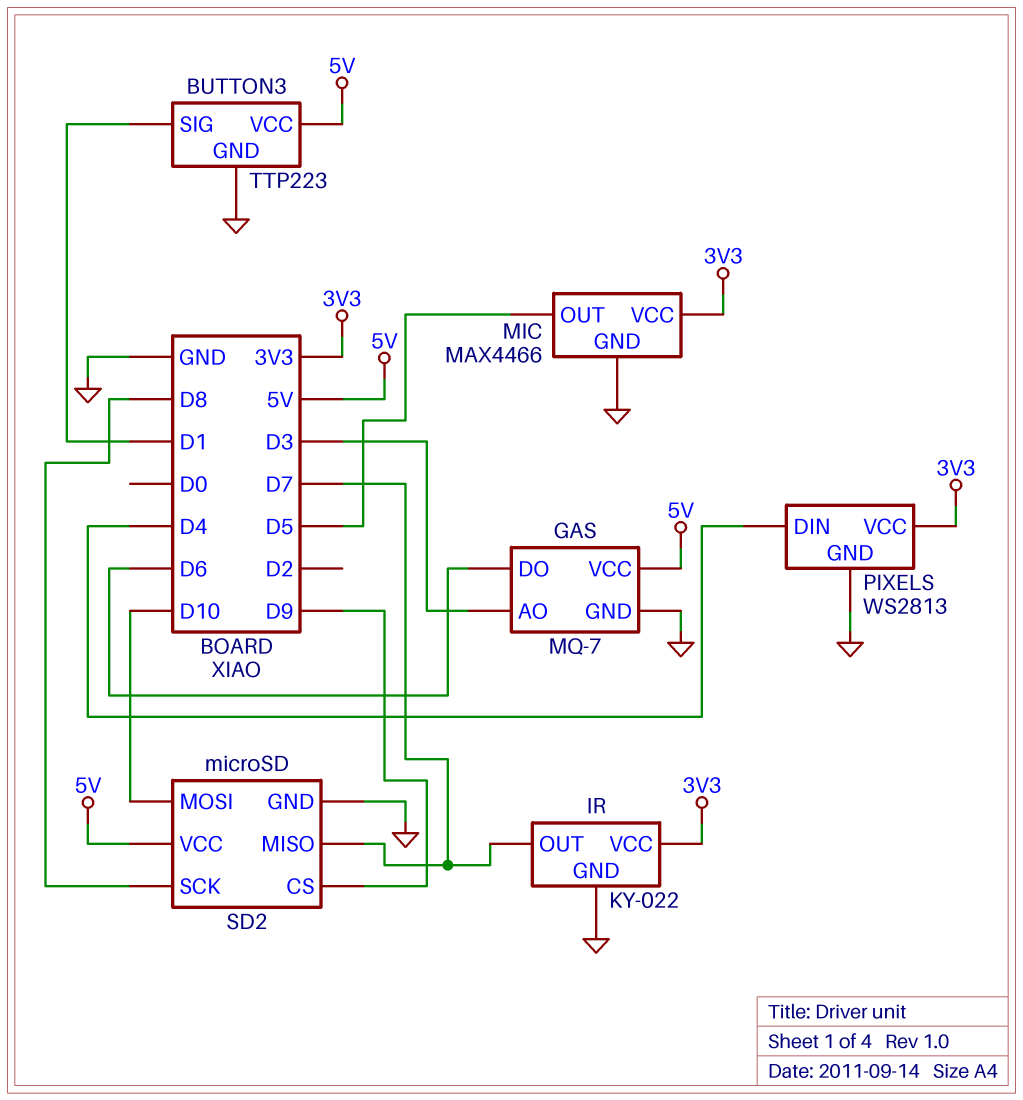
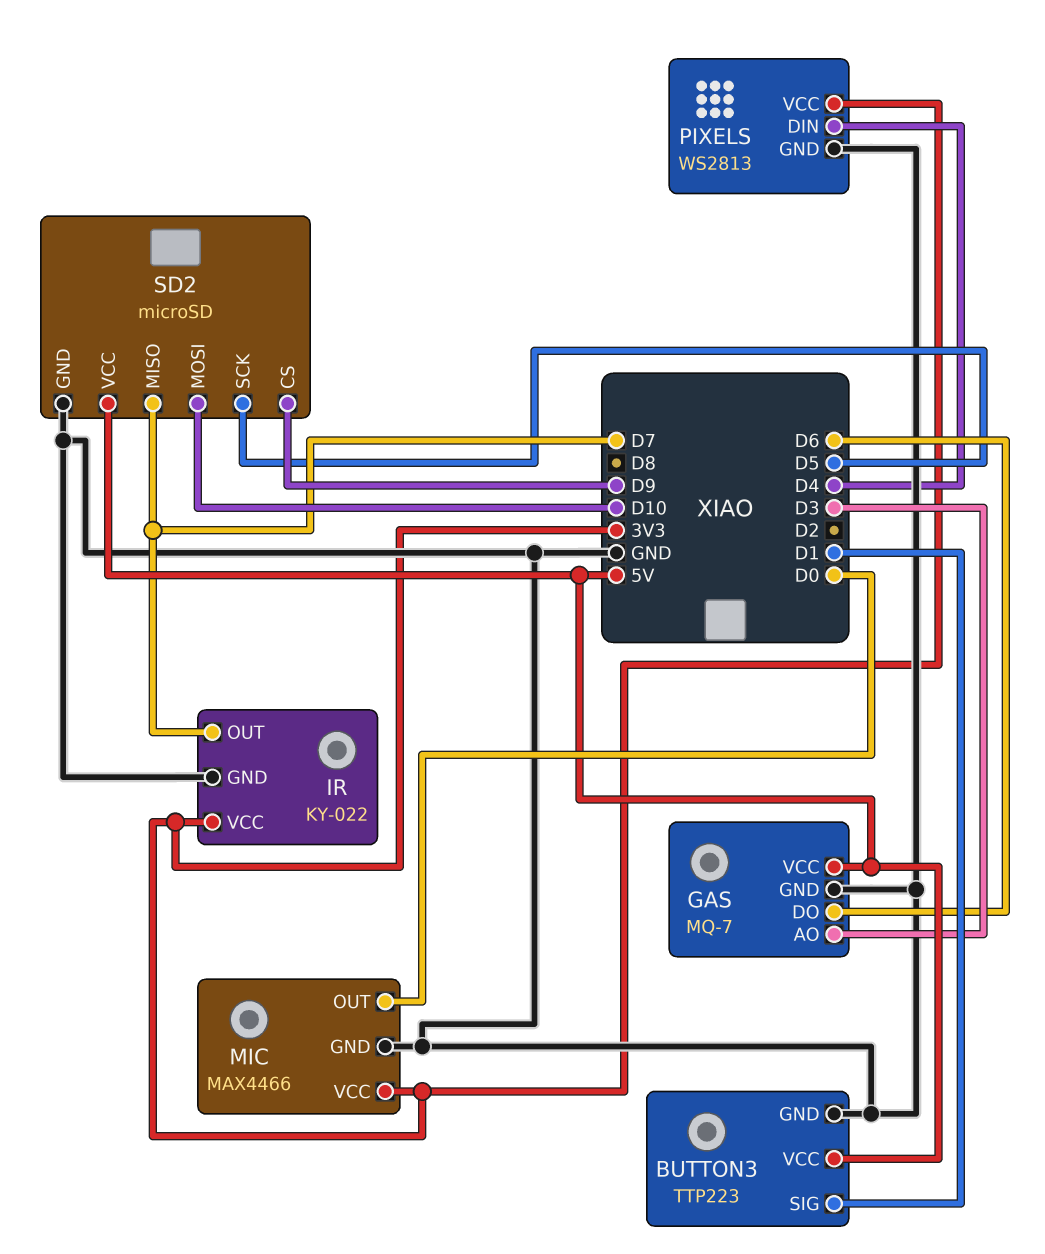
MIC pin OUT: D5 -> D0
SD2 pin SCK: D8 -> D5

